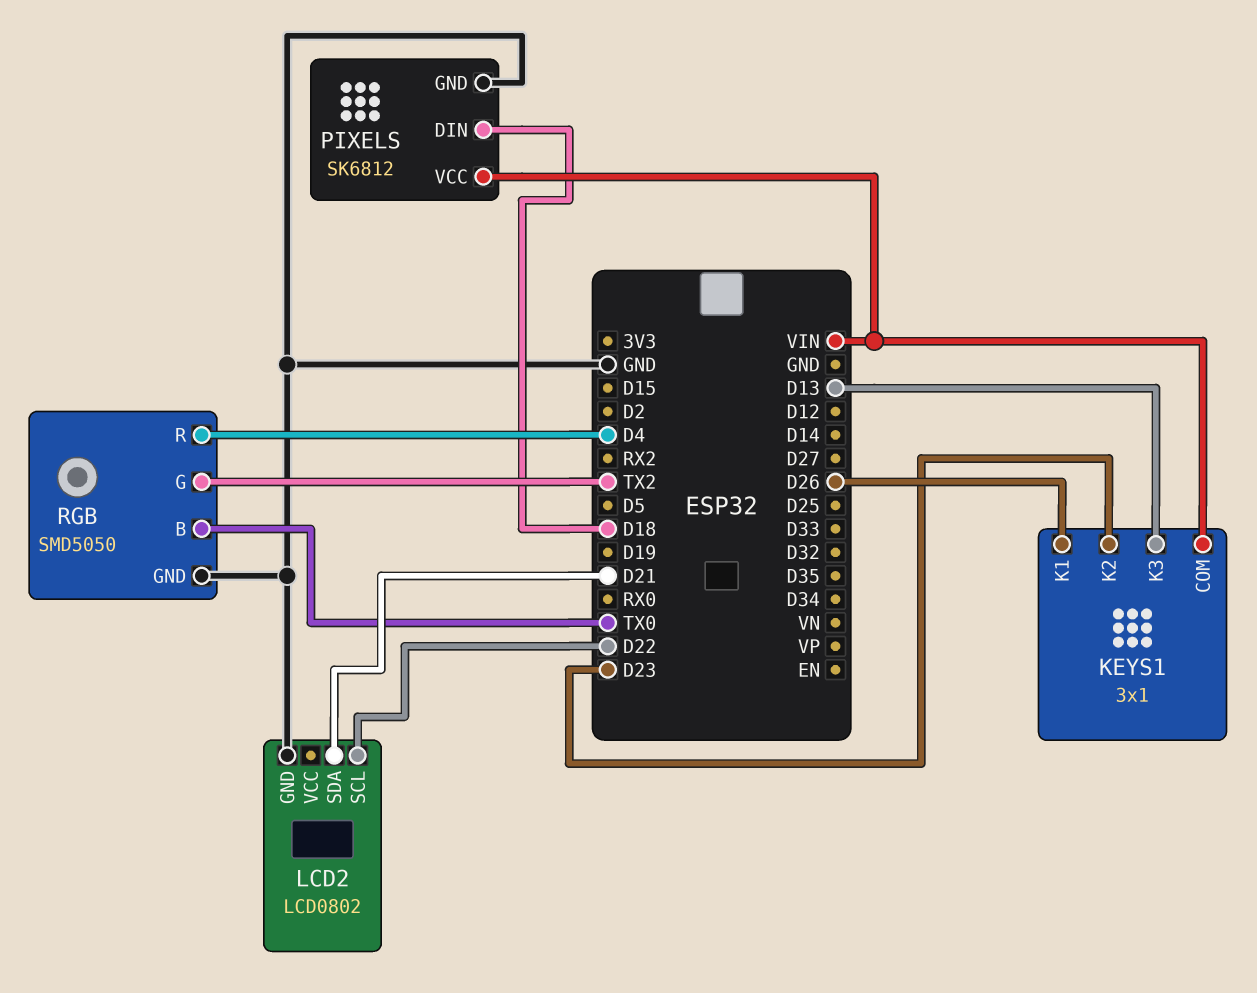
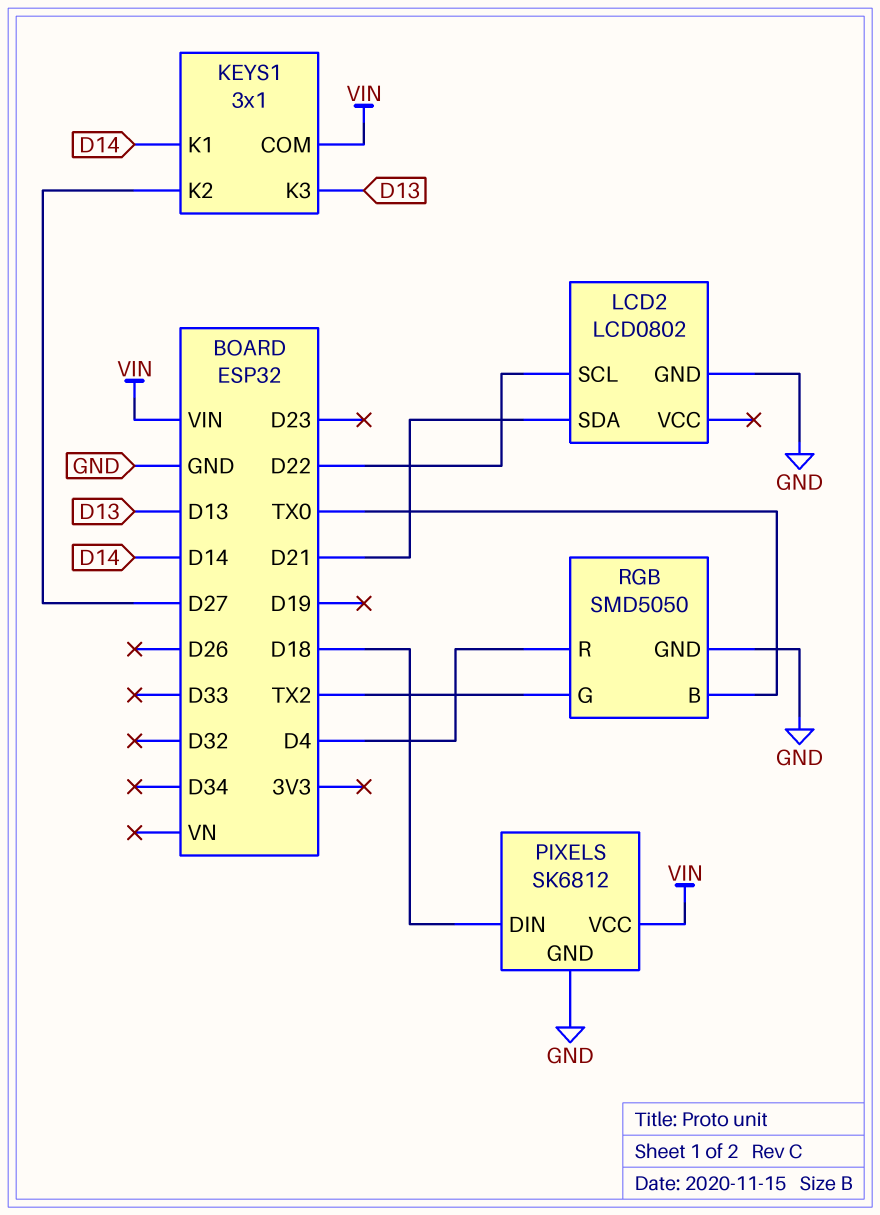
KEYS1 pin K1: D26 -> D14
KEYS1 pin K2: D23 -> D27

